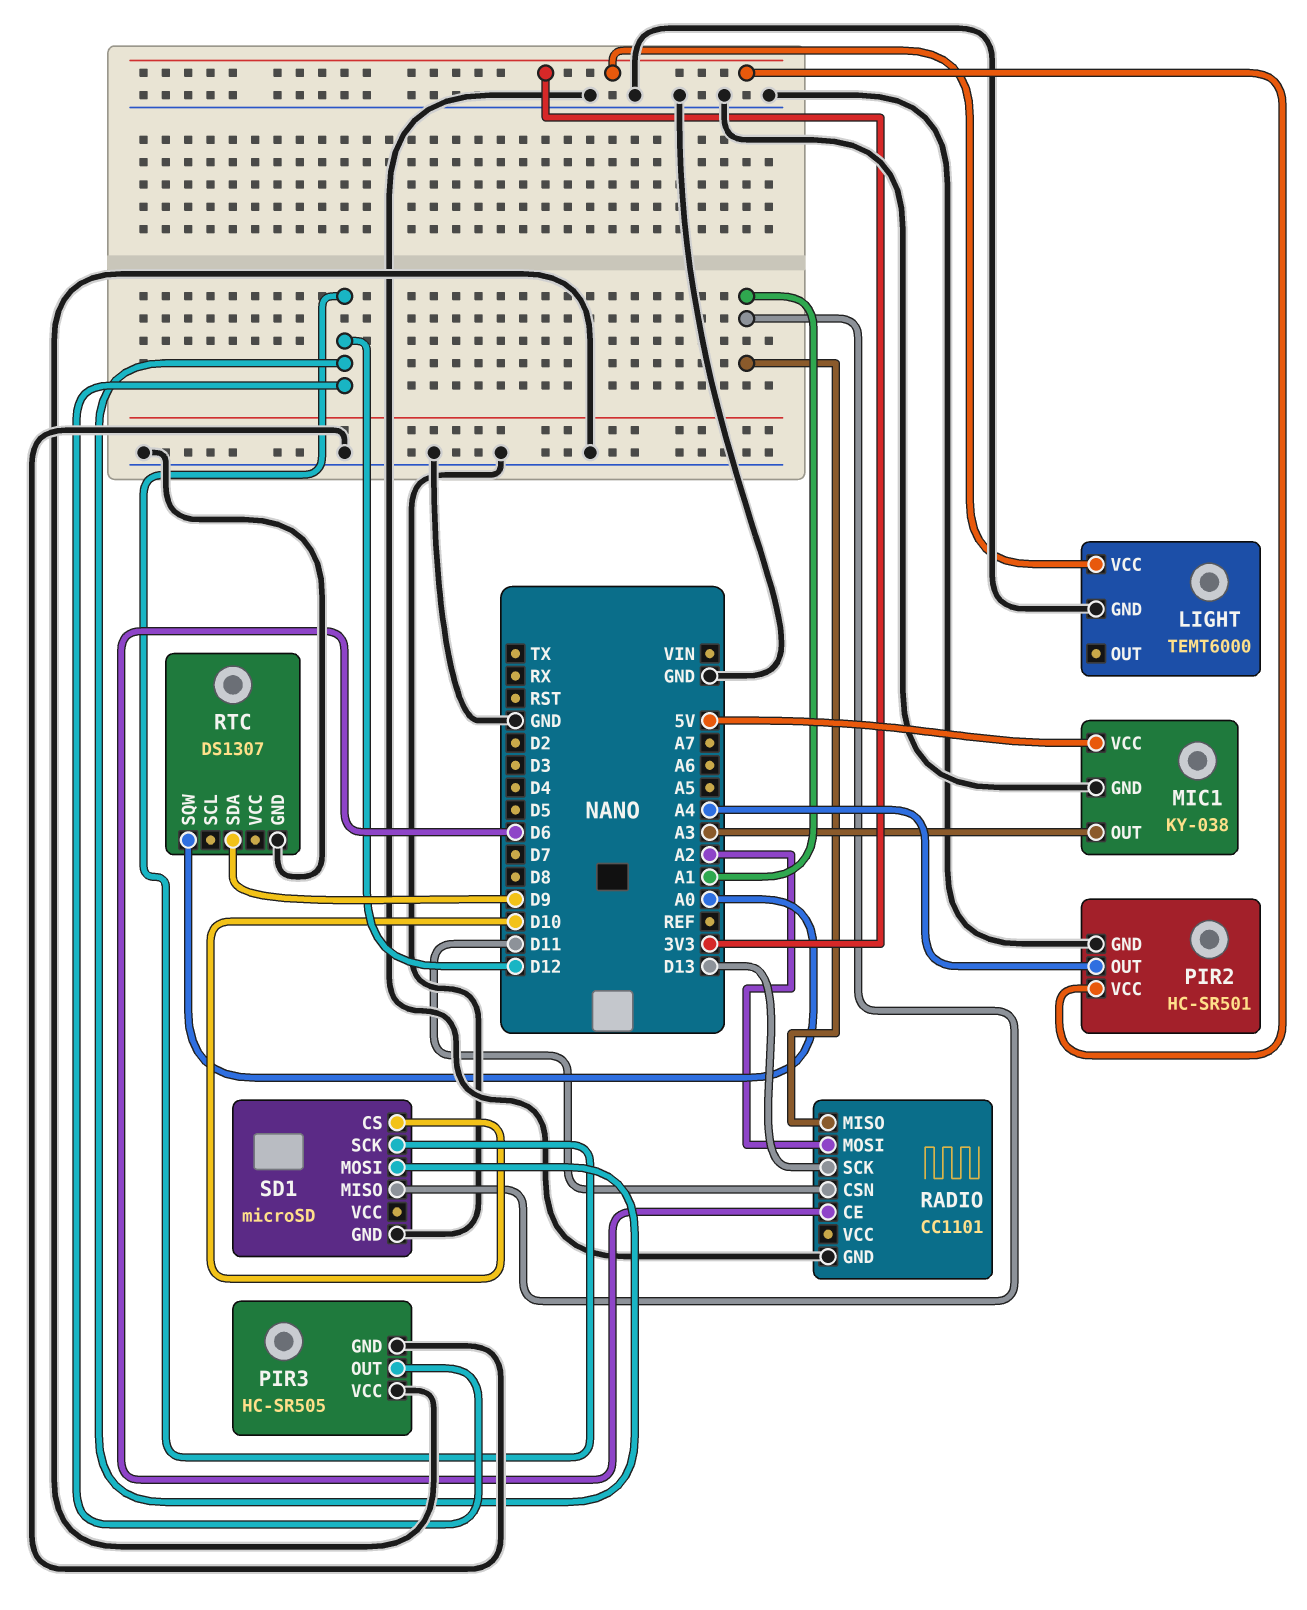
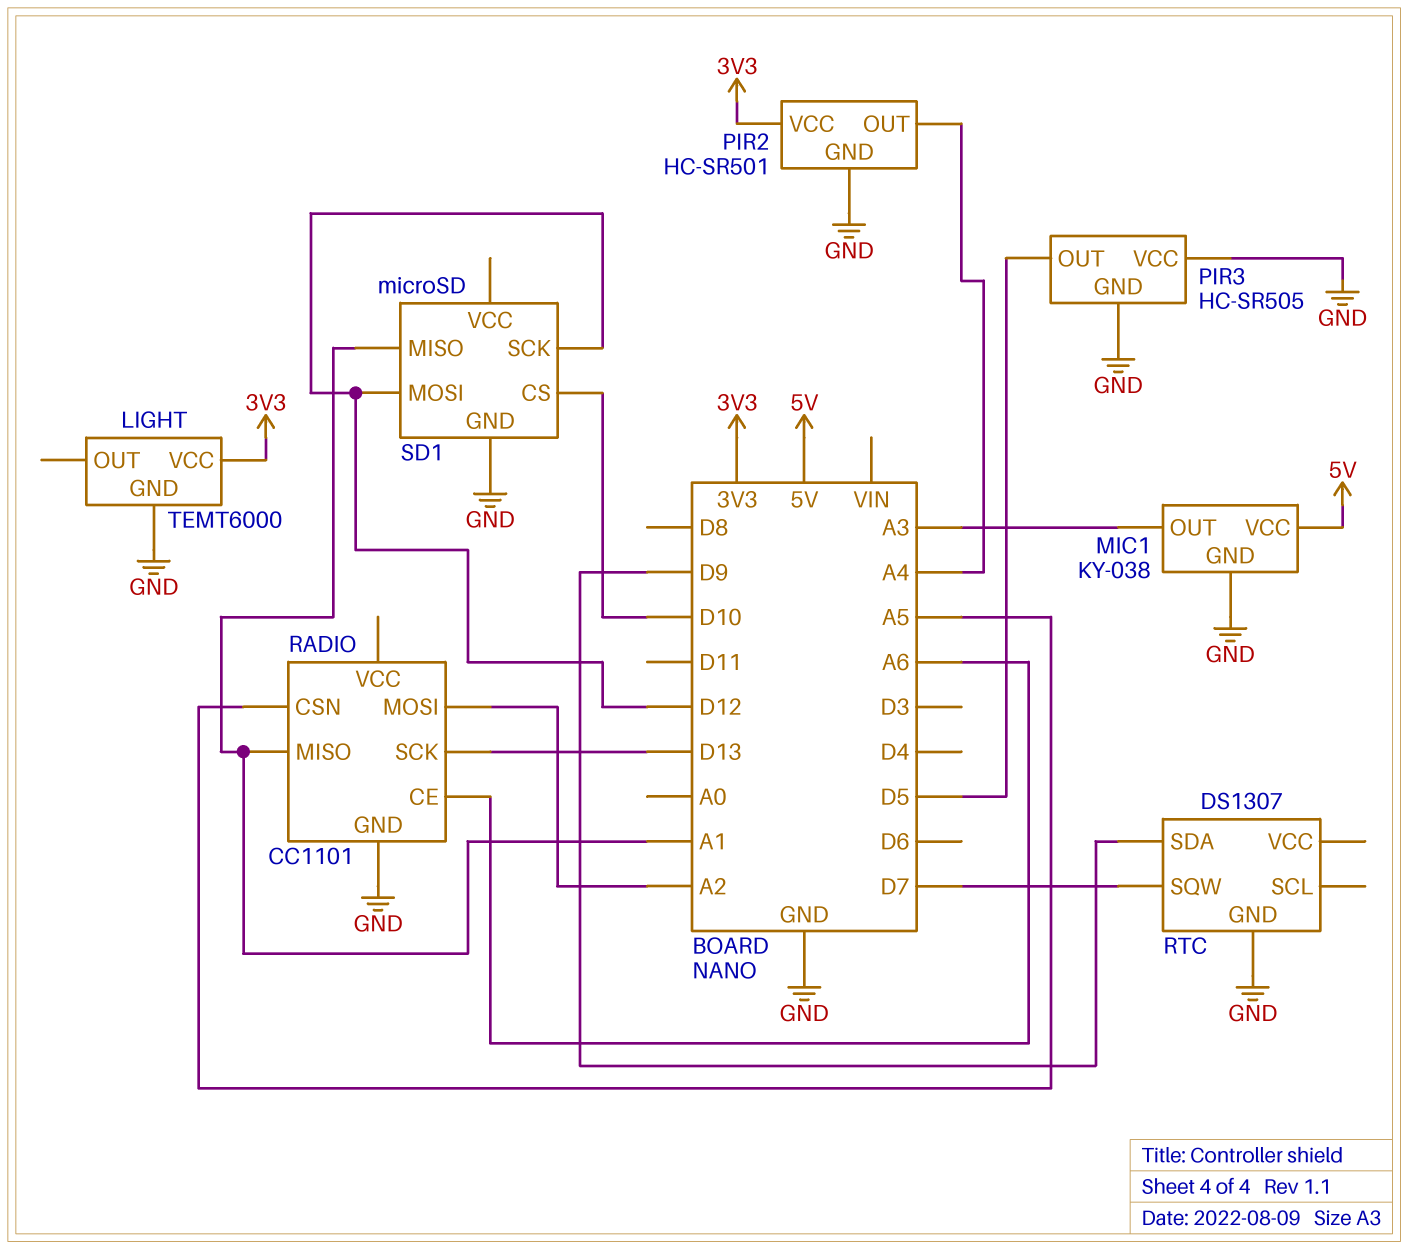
PIR3 pin OUT: D12 -> D5
RADIO pin CE: D6 -> A6
RADIO pin CSN: D11 -> A5
RTC pin SQW: A0 -> D7

